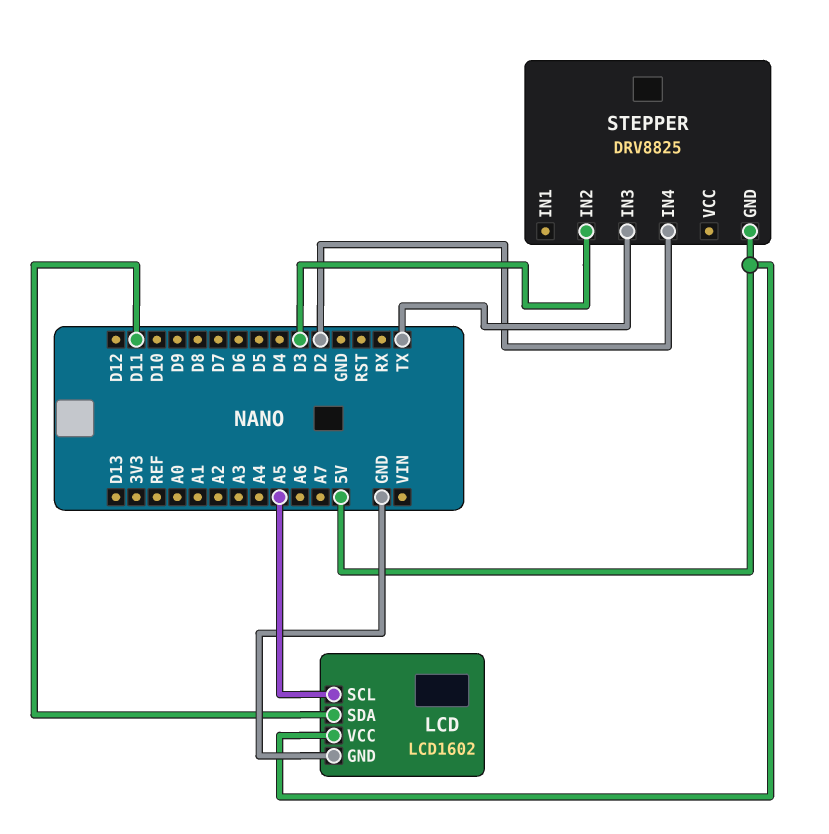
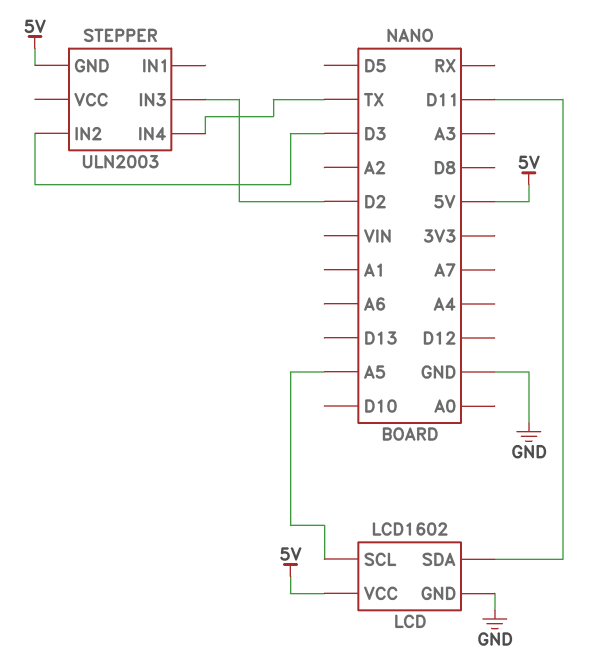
STEPPER: DRV8825 -> ULN2003
STEPPER pin IN3: TX -> D2
STEPPER pin IN4: D2 -> TX

